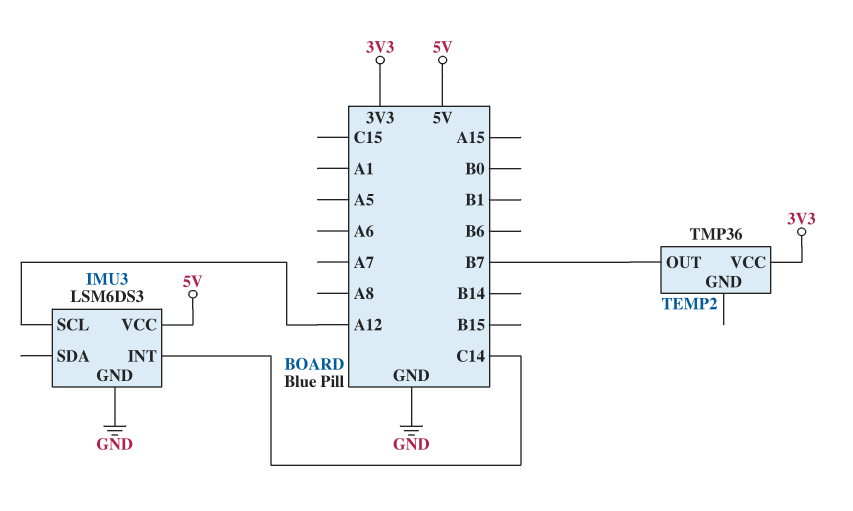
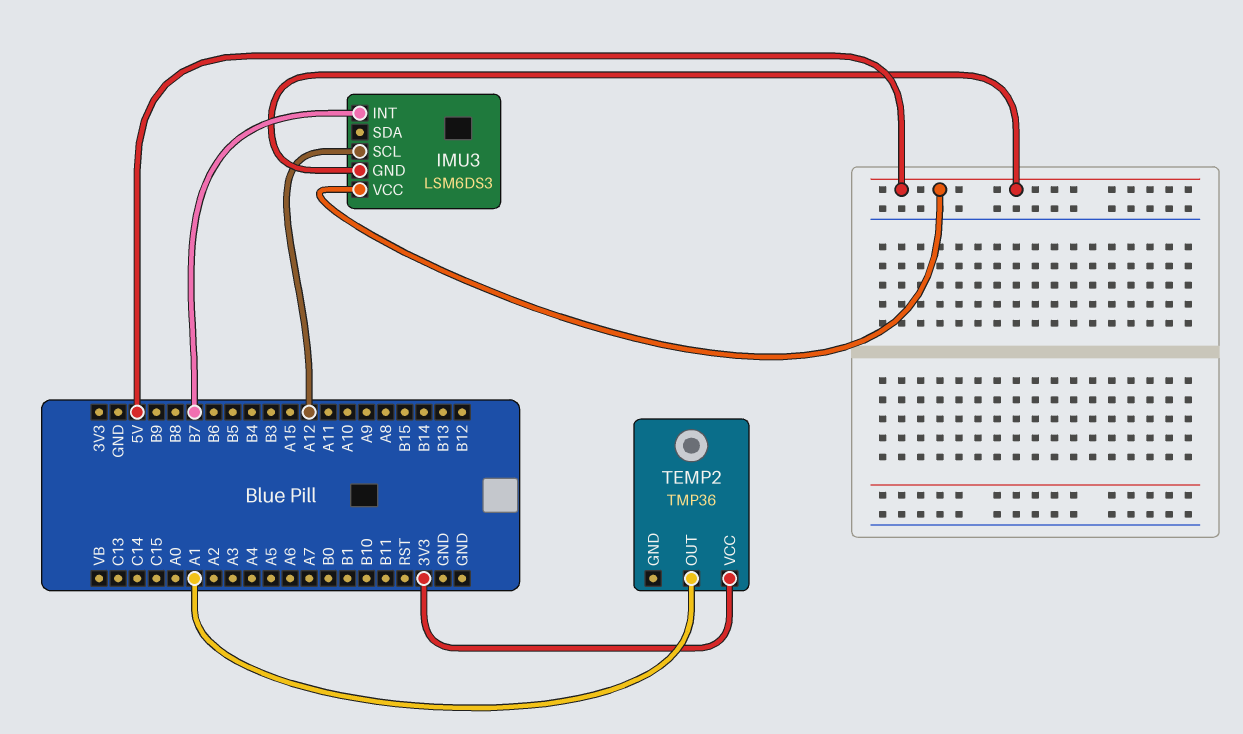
IMU3 pin GND: GND -> 5V
IMU3 pin INT: C14 -> B7
TEMP2 pin OUT: B7 -> A1

